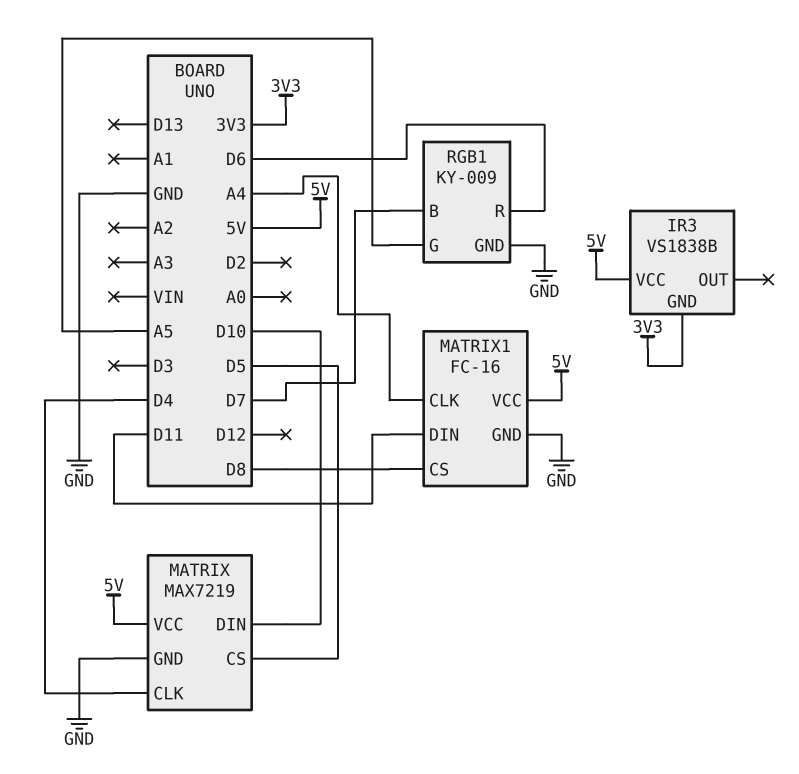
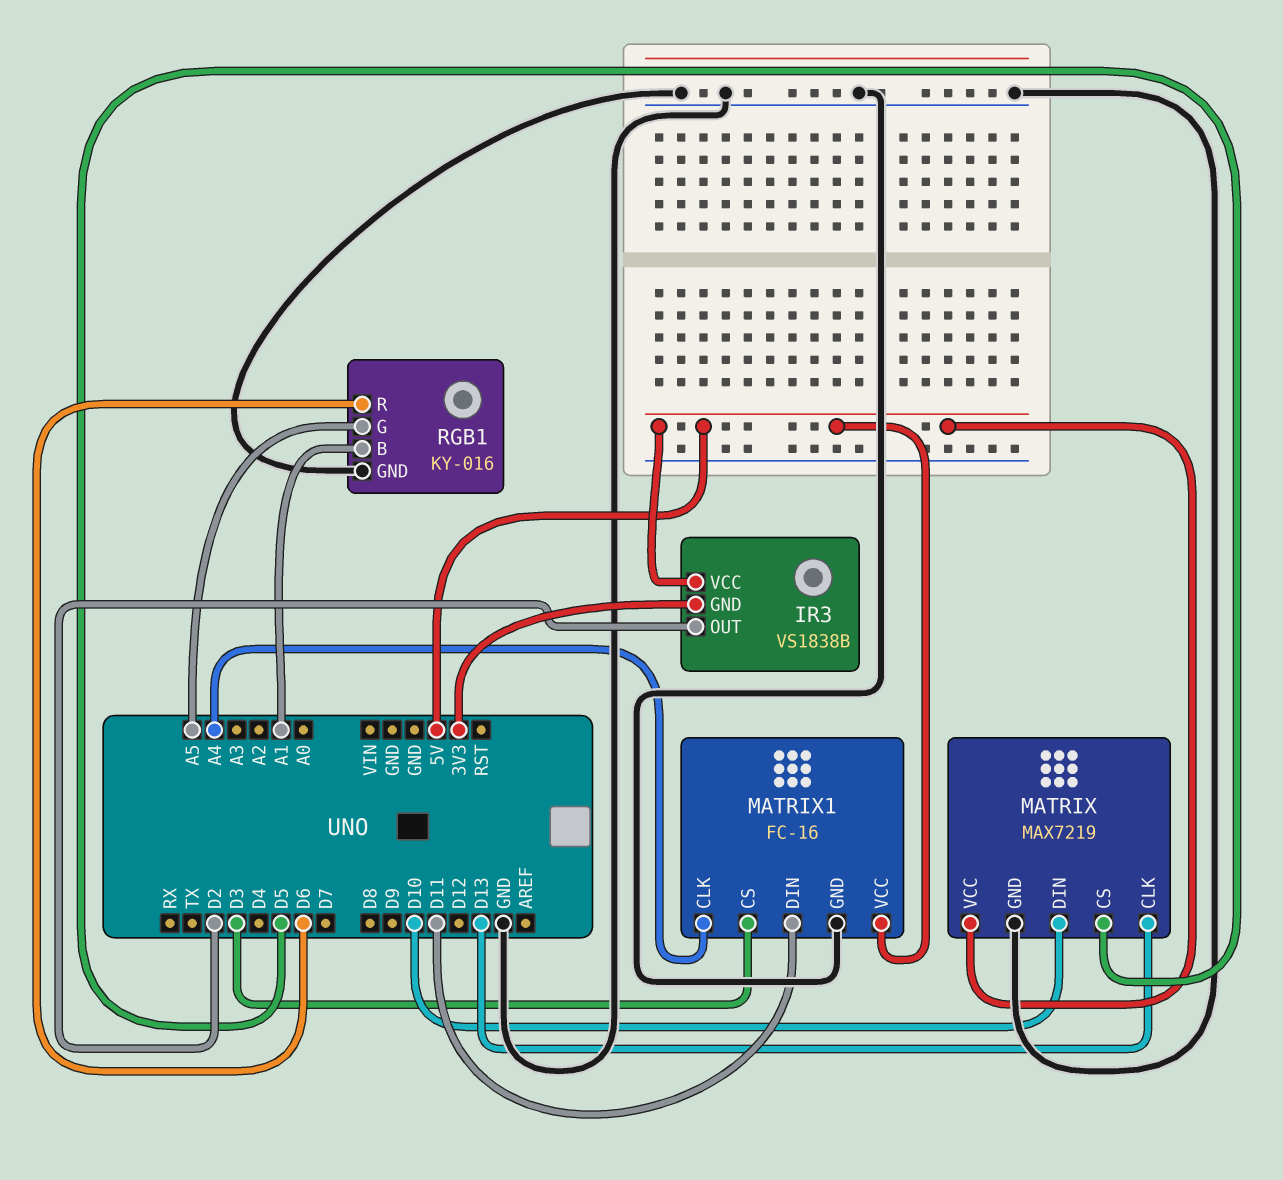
IR3 pin OUT: none -> D2
MATRIX pin CLK: D4 -> D13
MATRIX1 pin CS: D8 -> D3
RGB1: KY-009 -> KY-016
RGB1 pin B: D7 -> A1

